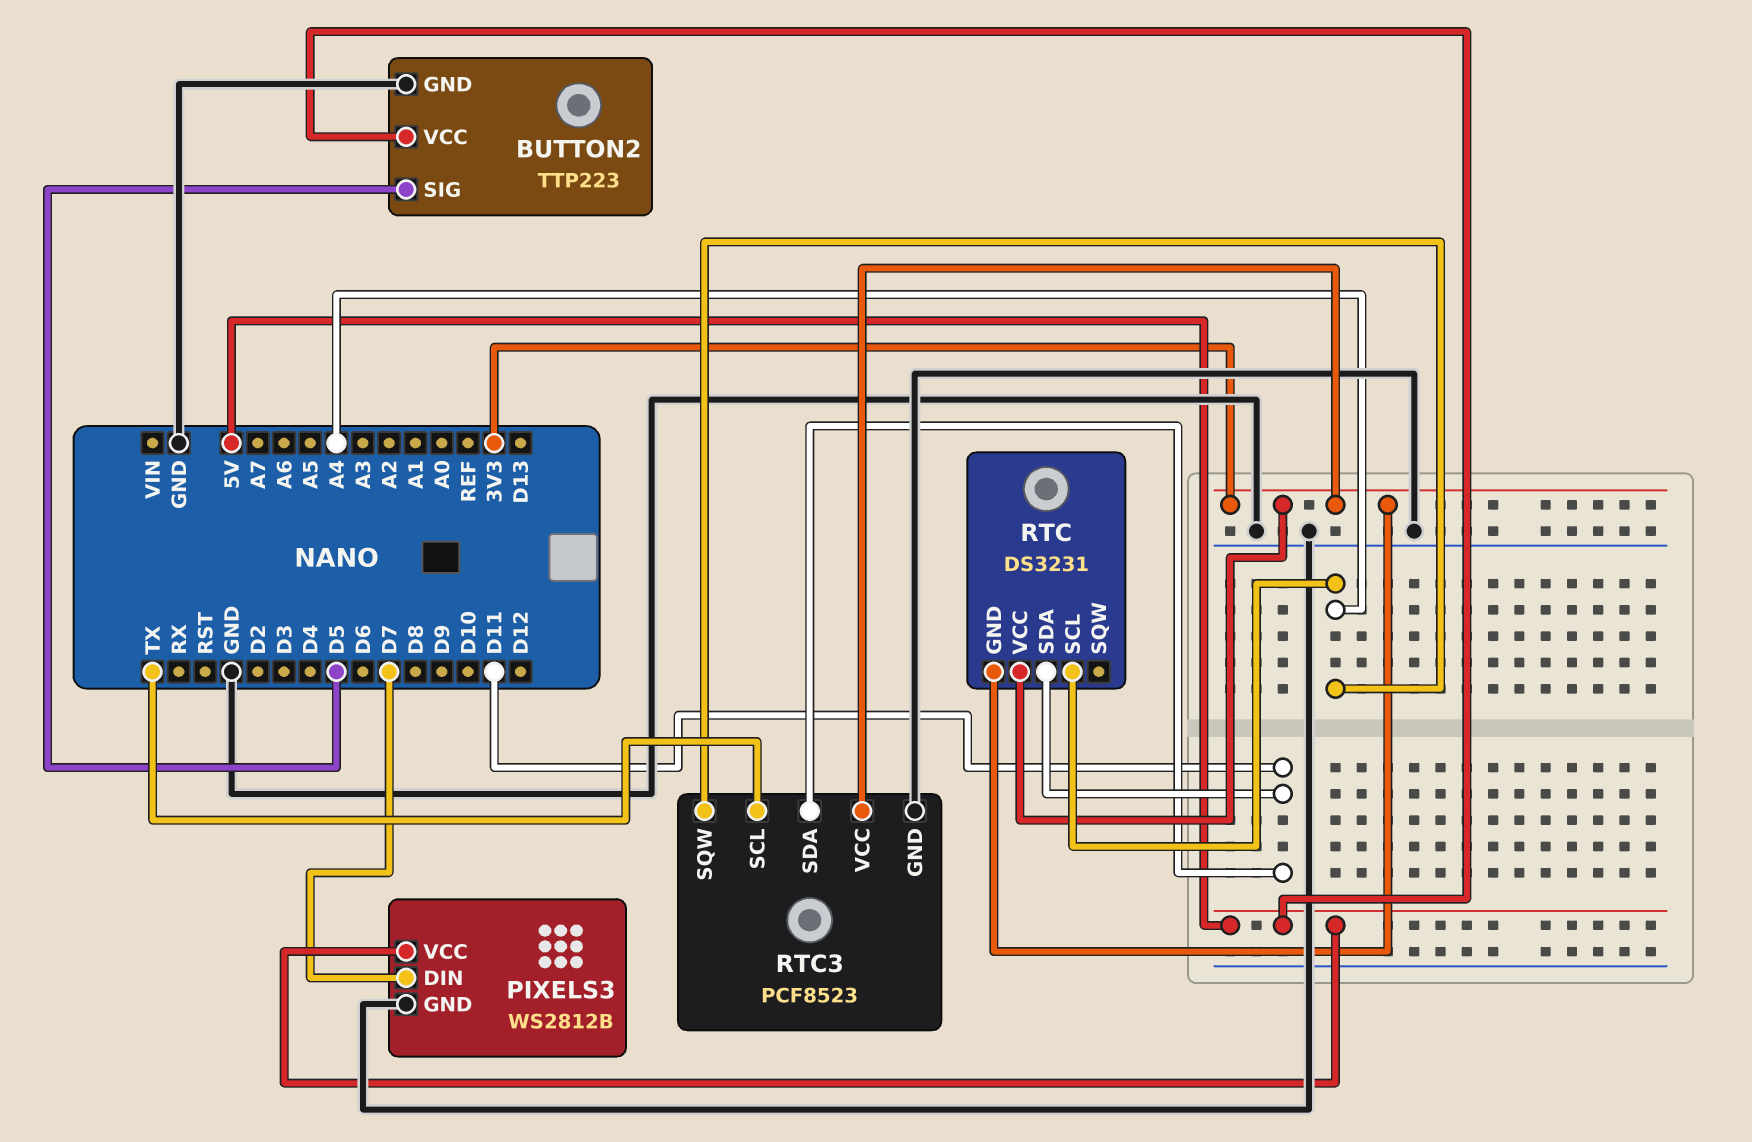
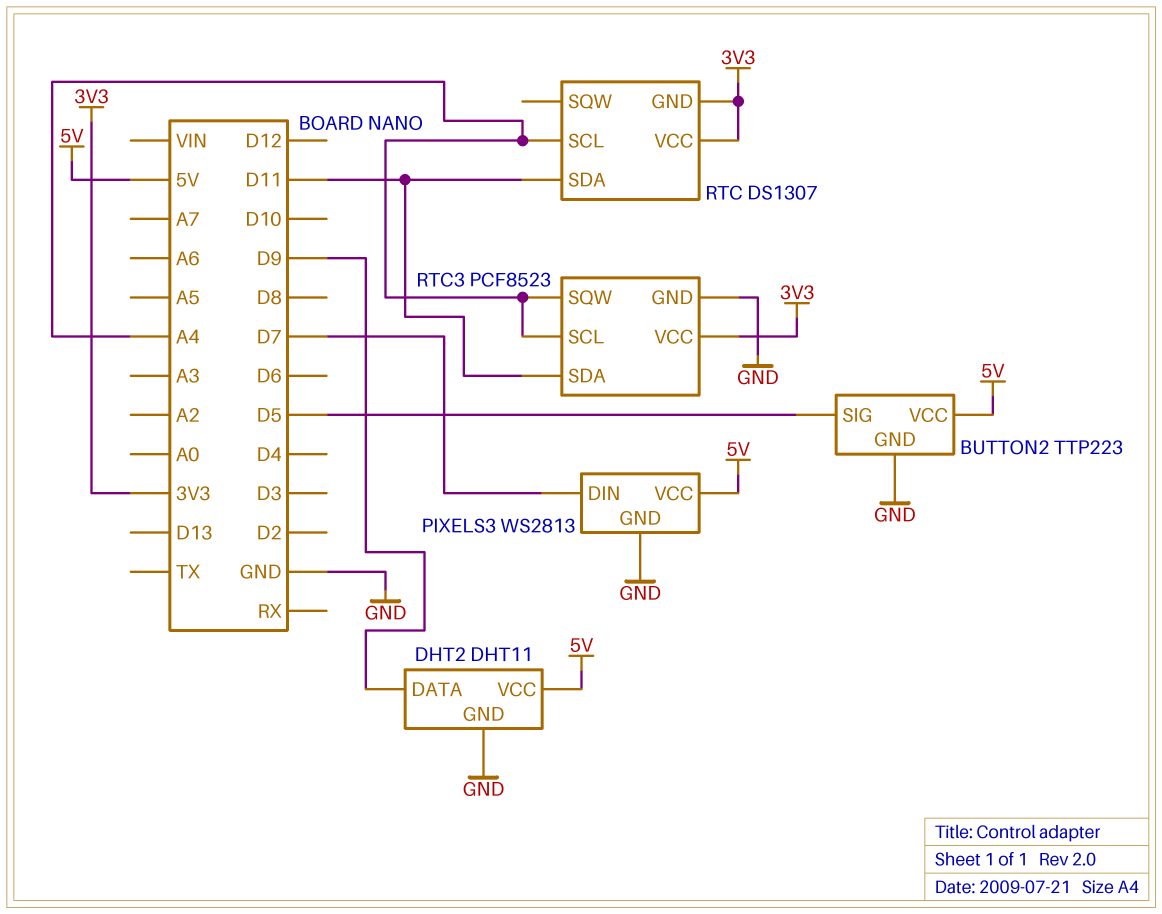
DHT2: none -> DHT11
DHT2 pin DATA: none -> D9
DHT2 pin GND: none -> GND
DHT2 pin VCC: none -> 5V
PIXELS3: WS2812B -> WS2813
RTC: DS3231 -> DS1307
RTC3 pin SCL: TX -> A4

